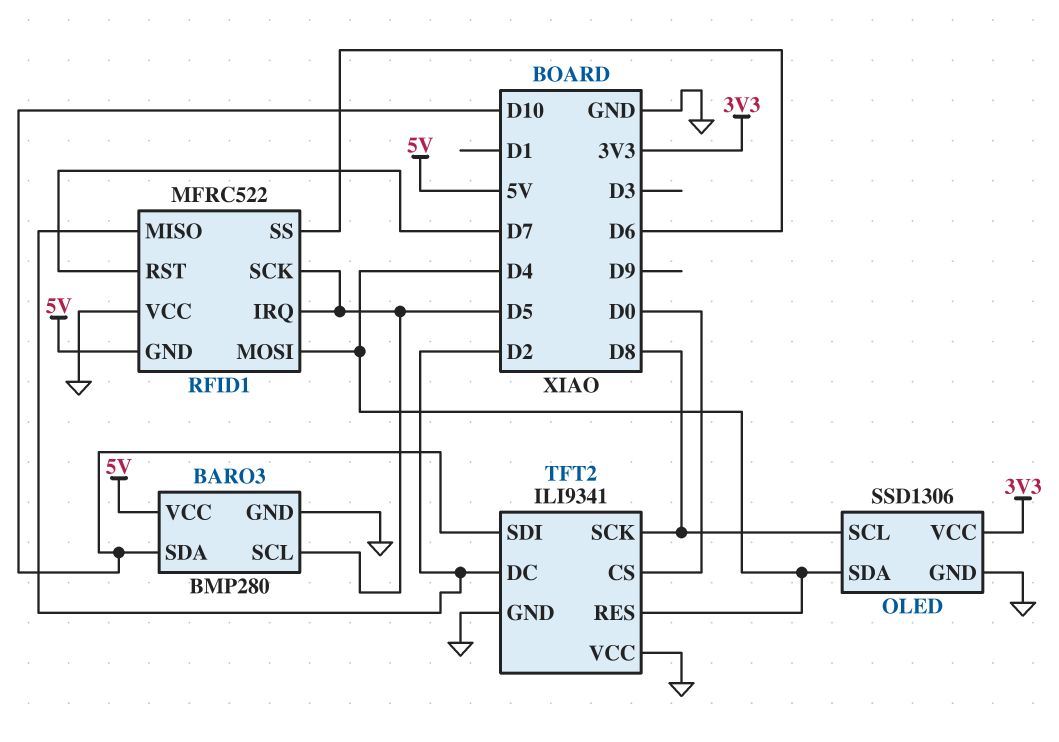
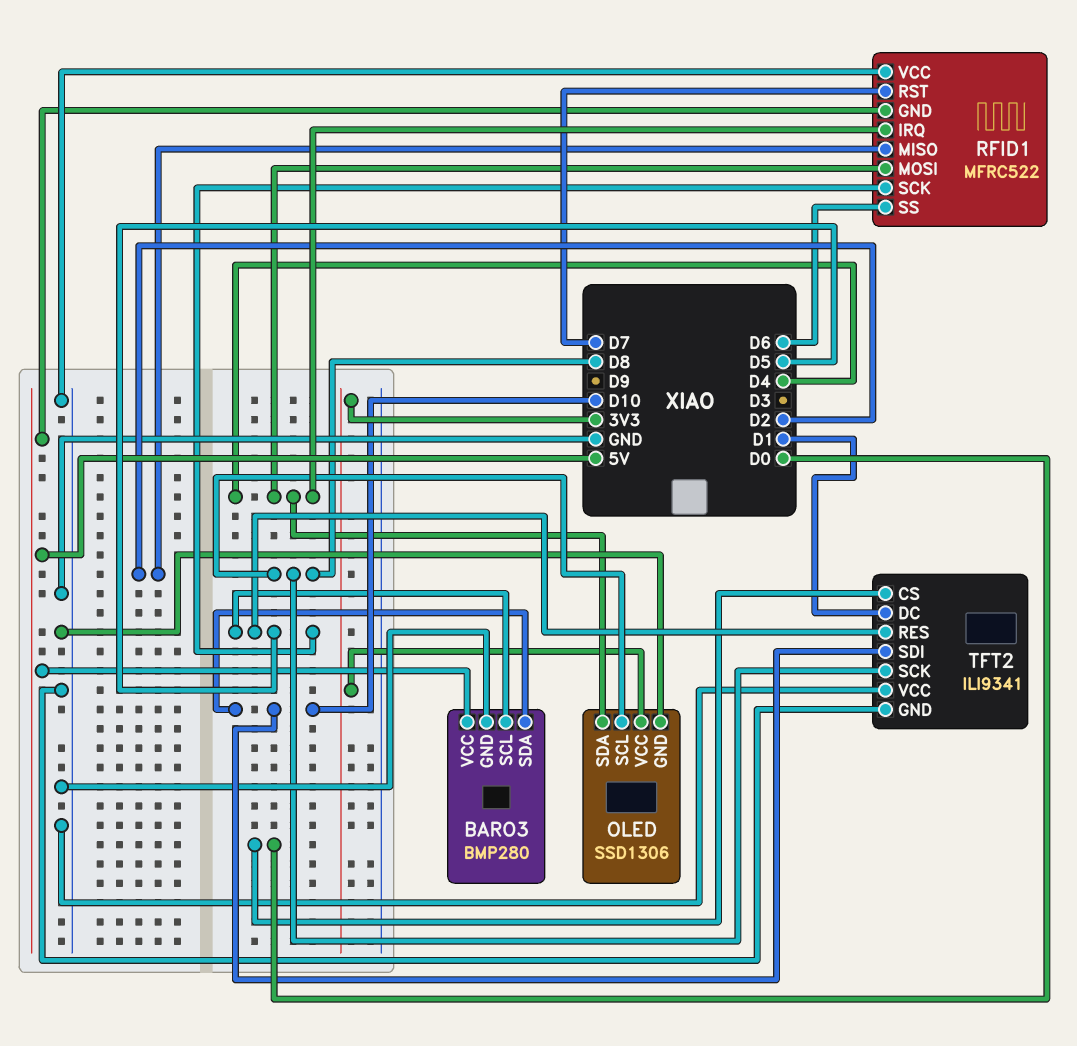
RFID1 pin IRQ: D5 -> D4
TFT2 pin DC: D2 -> D1
TFT2 pin RES: D4 -> D5

